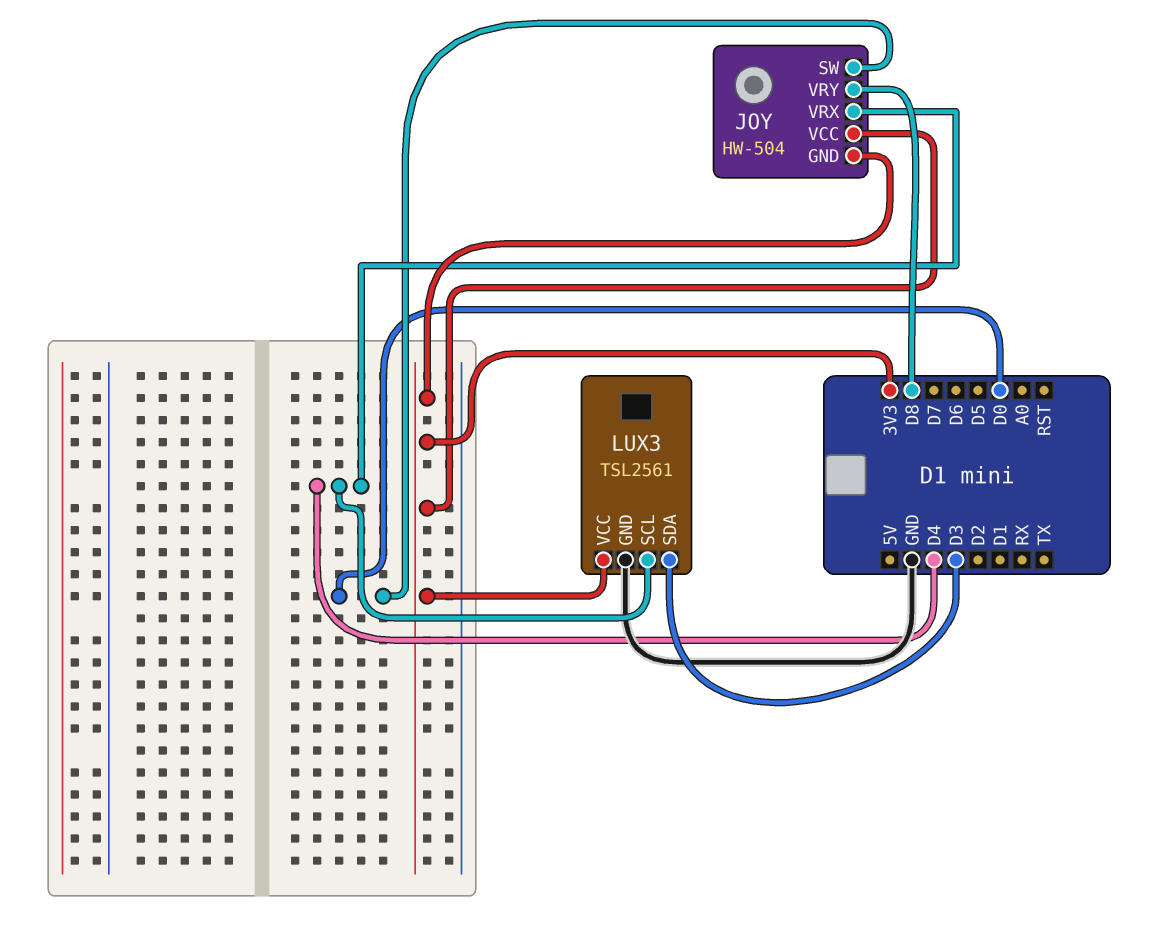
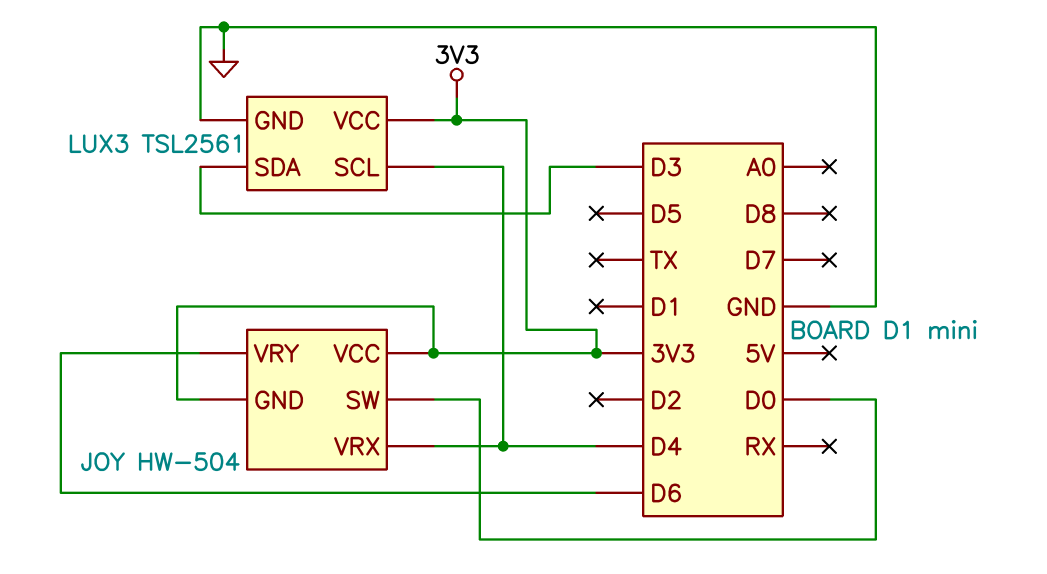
JOY pin VRY: D8 -> D6

